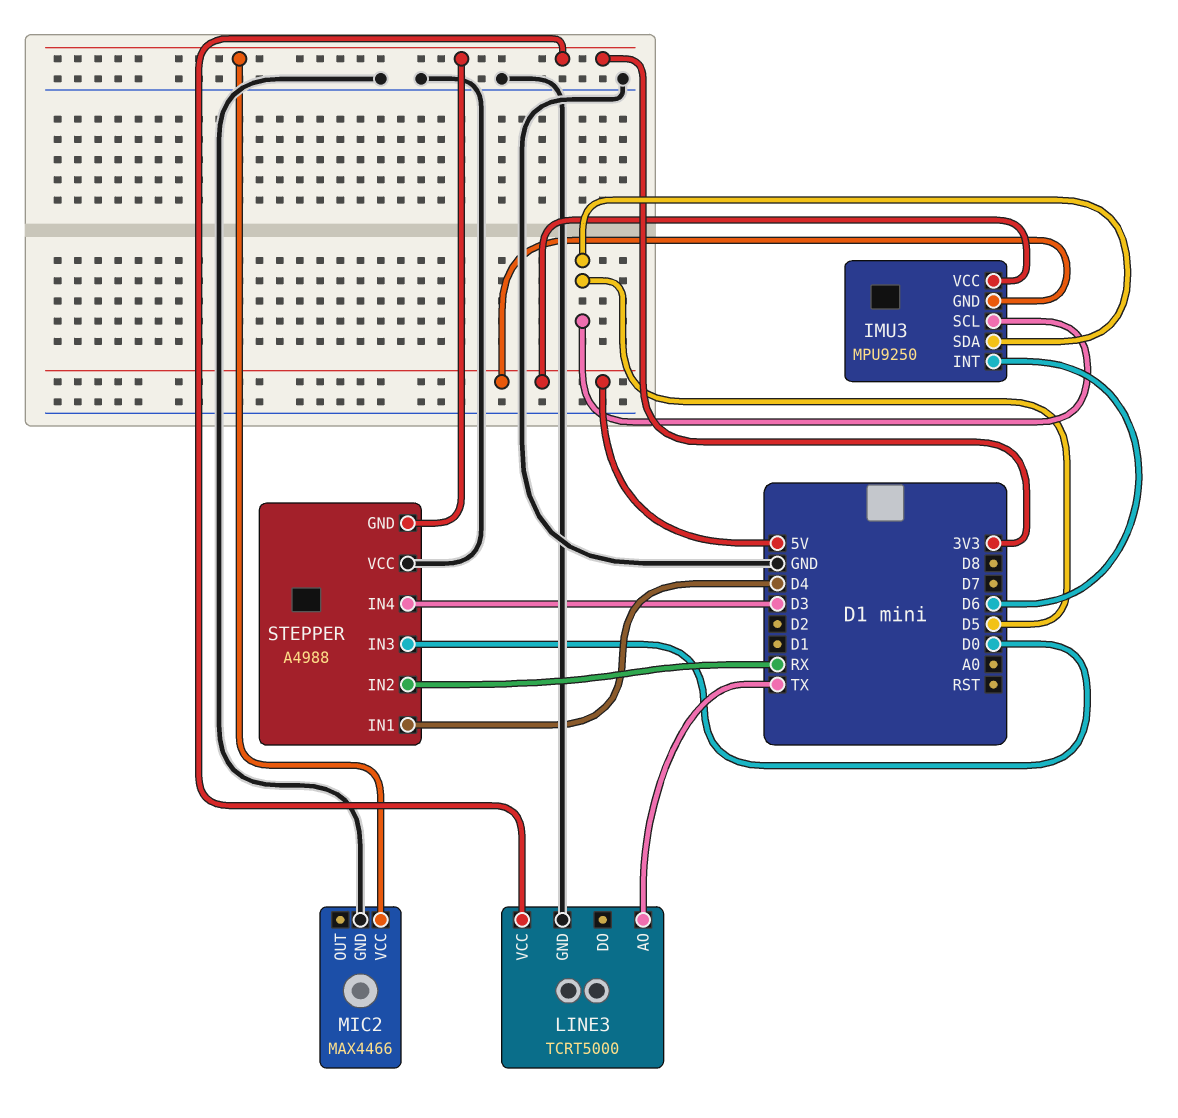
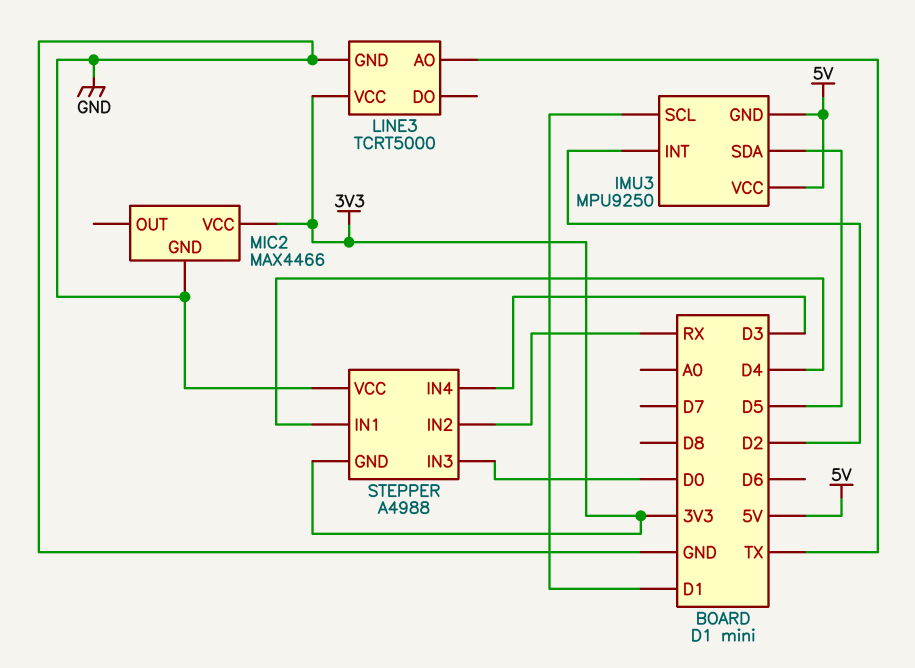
IMU3 pin INT: D6 -> D2
IMU3 pin SCL: D5 -> D1

